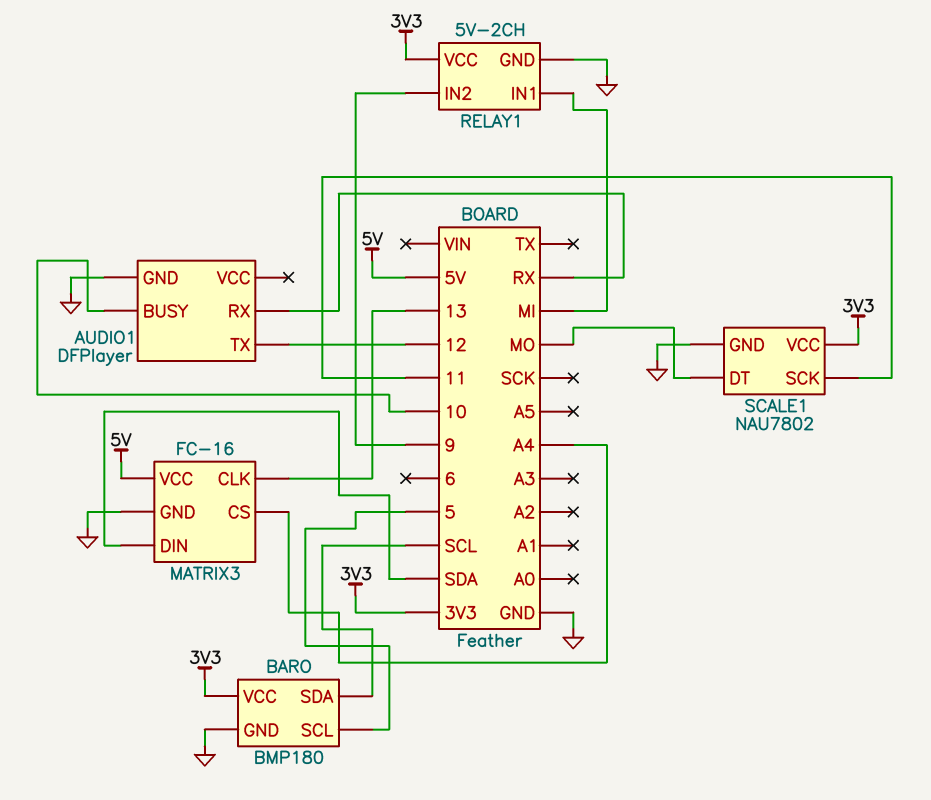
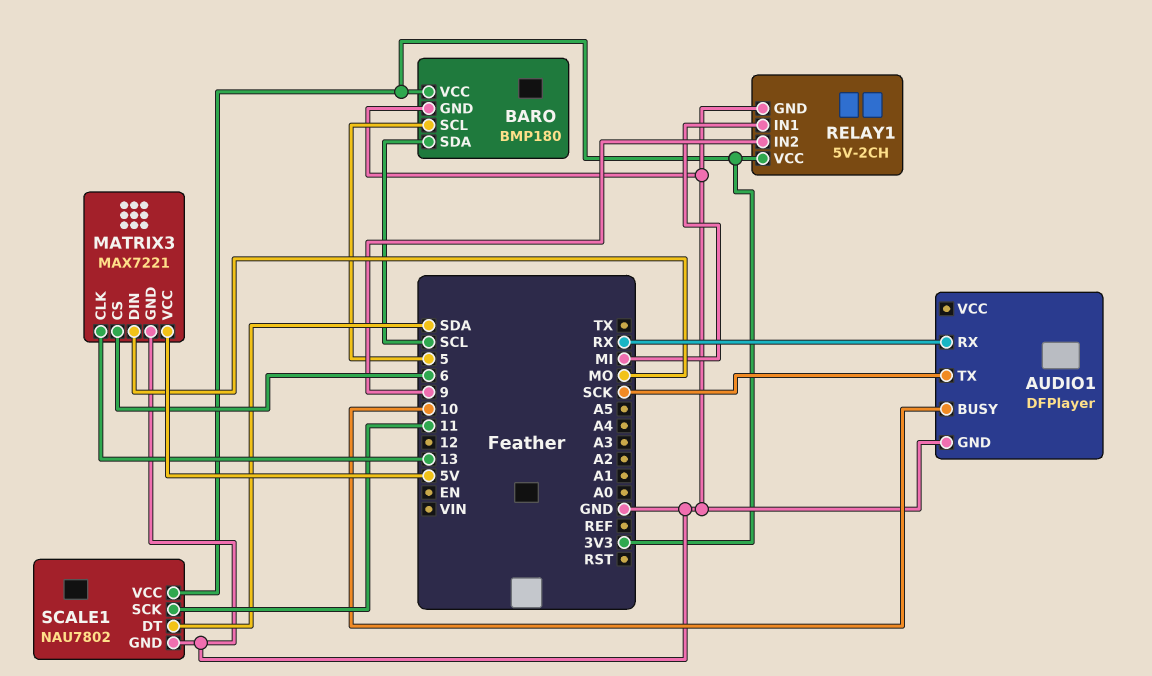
AUDIO1 pin TX: 12 -> SCK
MATRIX3: FC-16 -> MAX7221
MATRIX3 pin CS: A4 -> 6
MATRIX3 pin DIN: SDA -> MO
SCALE1 pin DT: MO -> SDA

